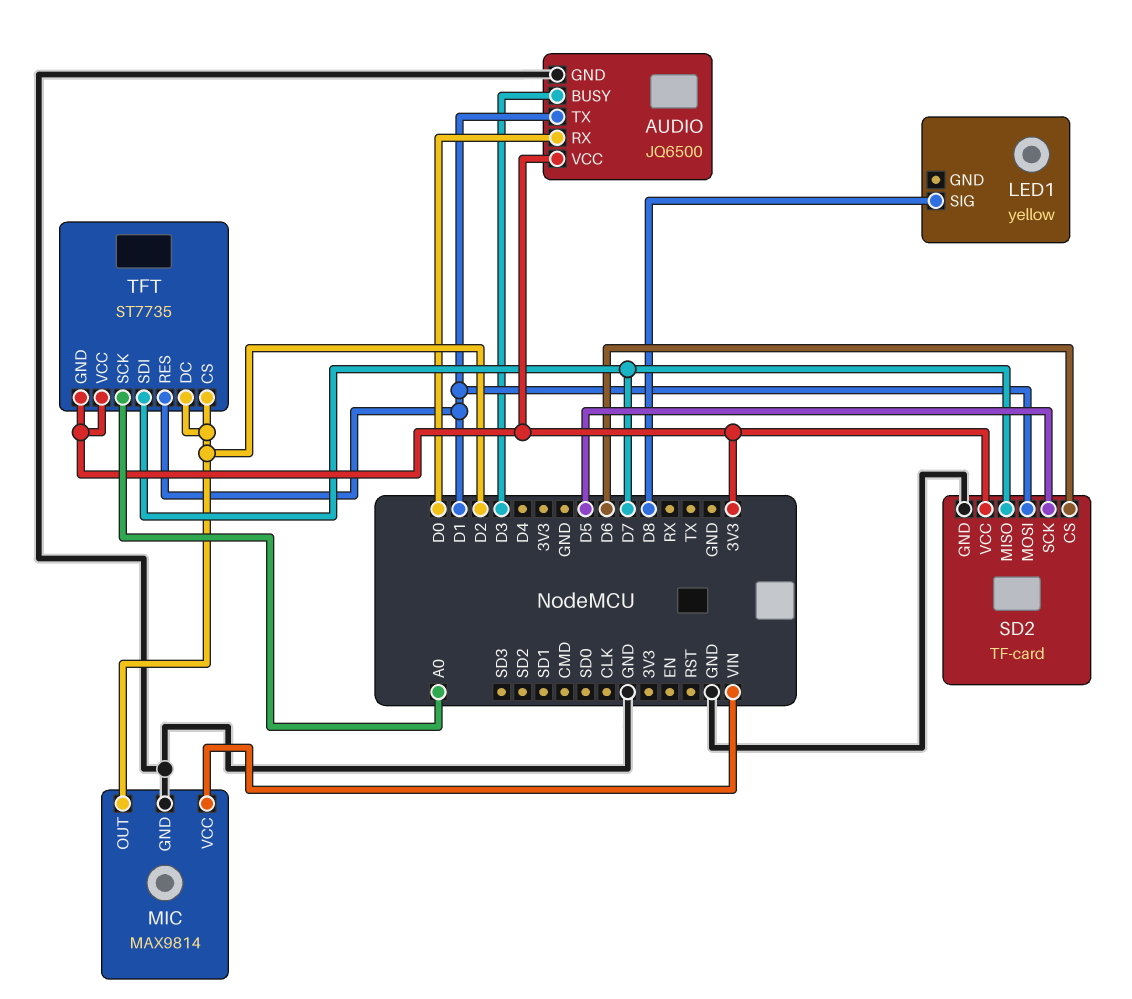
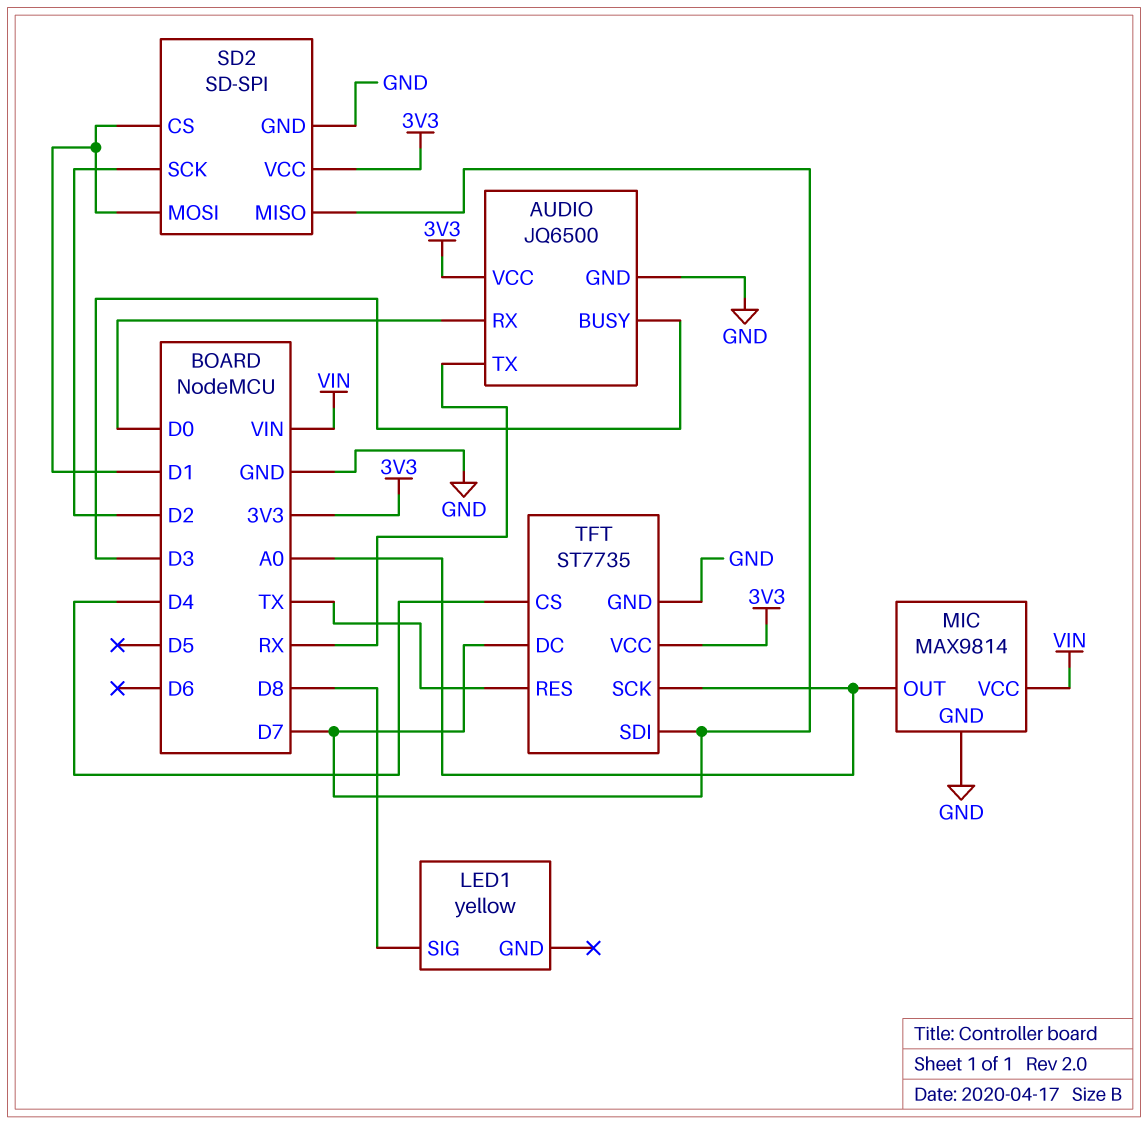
AUDIO pin TX: D1 -> RX
MIC pin OUT: D2 -> A0
SD2: TF-card -> SD-SPI
SD2 pin CS: D6 -> D1
SD2 pin SCK: D5 -> D2
TFT pin CS: D2 -> D4
TFT pin DC: D2 -> D7
TFT pin GND: 3V3 -> GND
TFT pin RES: D1 -> TX

